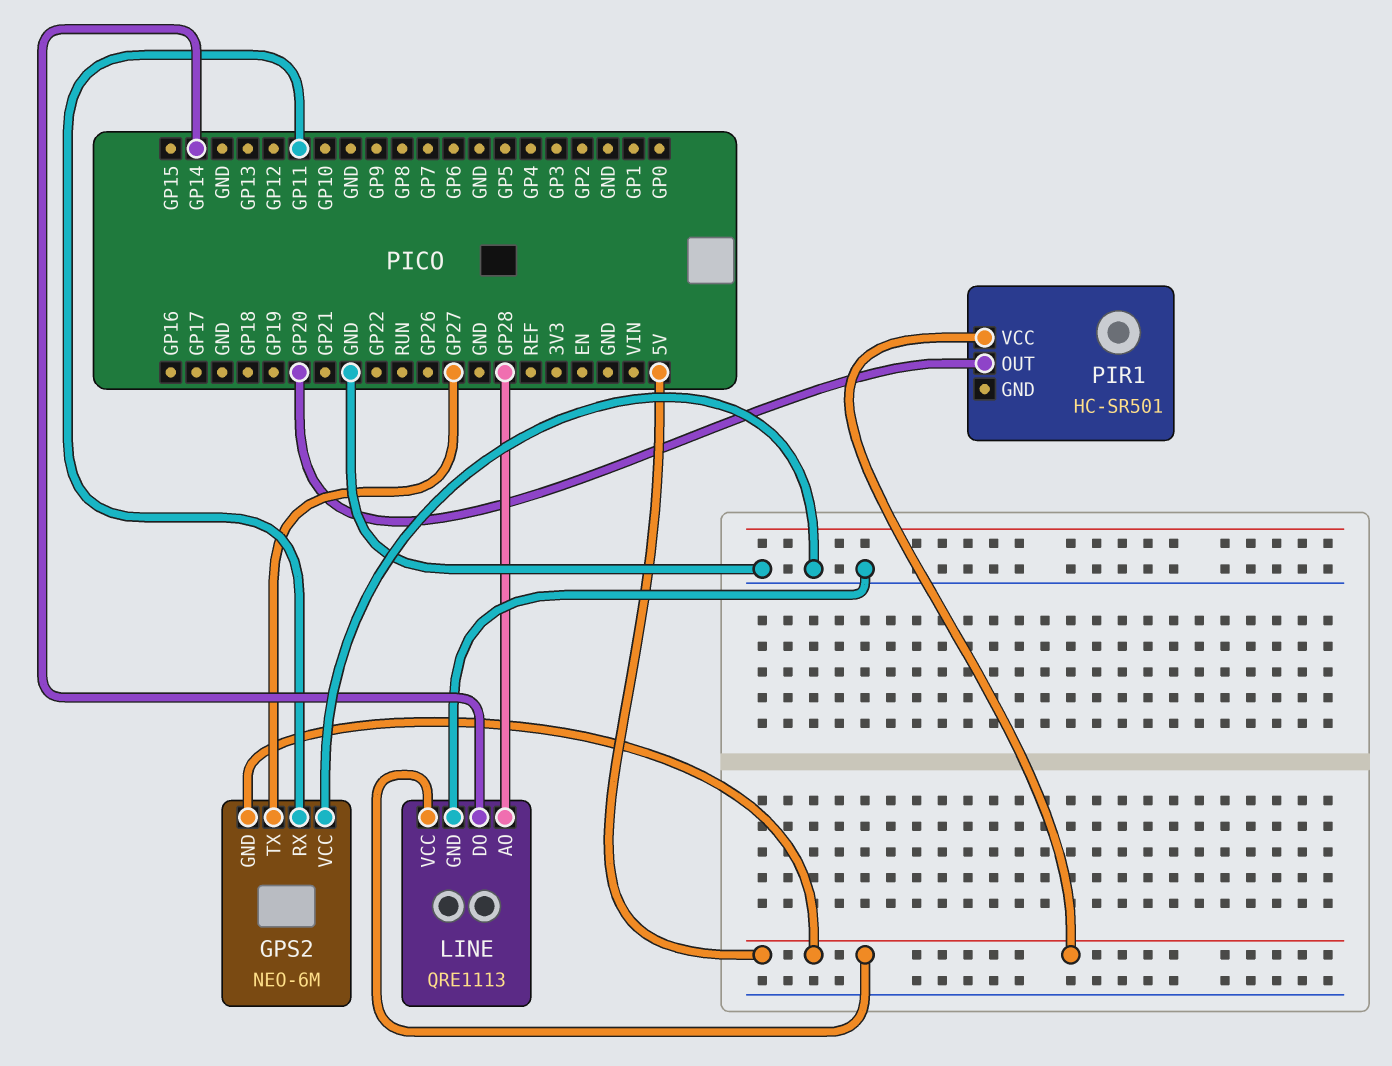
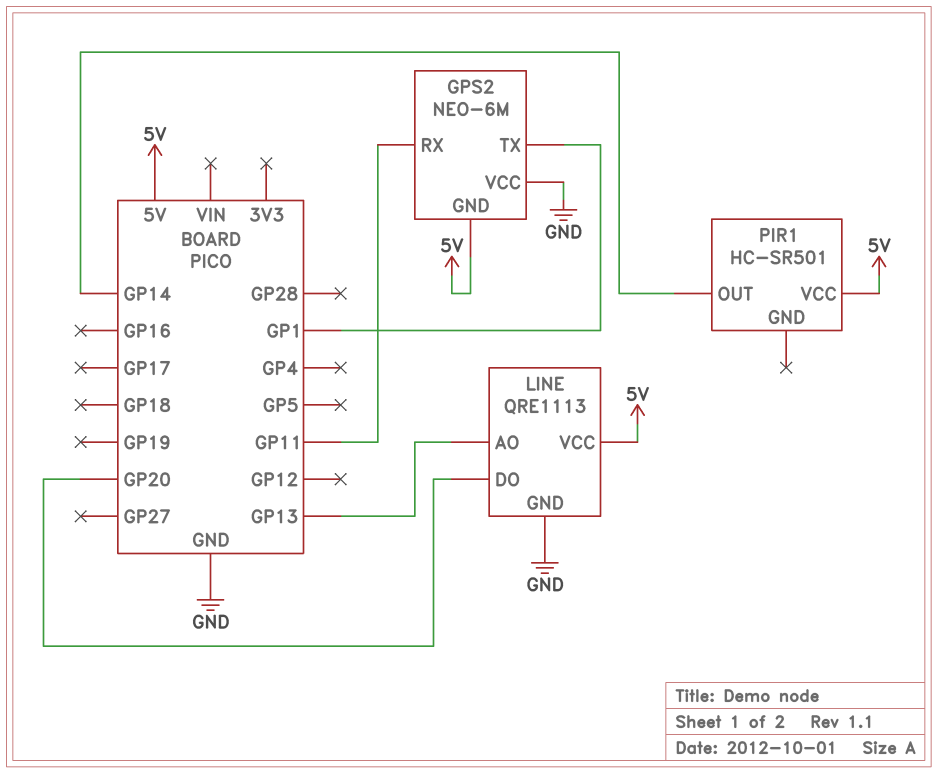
GPS2 pin TX: GP27 -> GP1
LINE pin AO: GP28 -> GP13
LINE pin DO: GP14 -> GP20
PIR1 pin OUT: GP20 -> GP14

